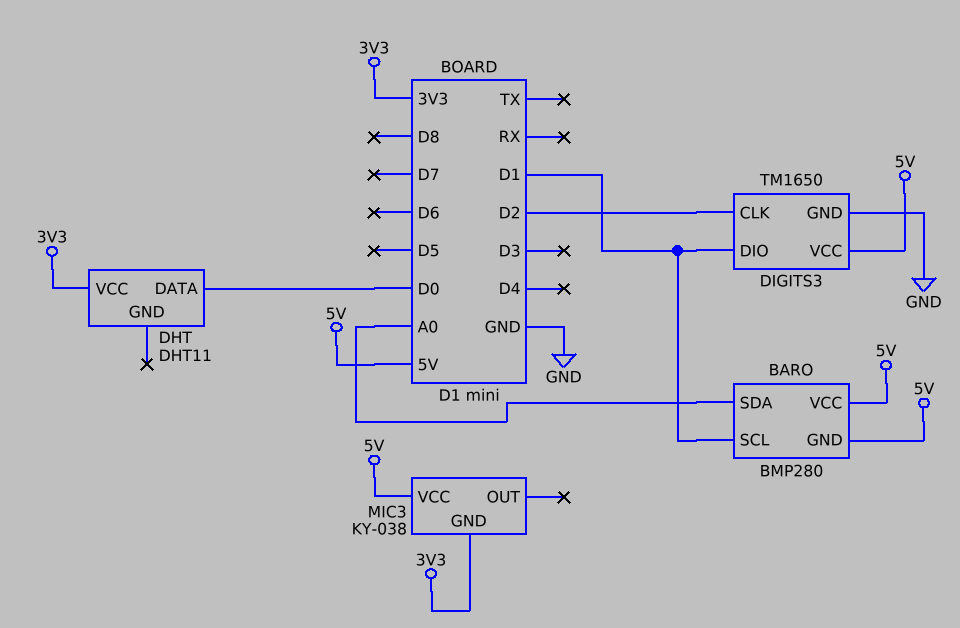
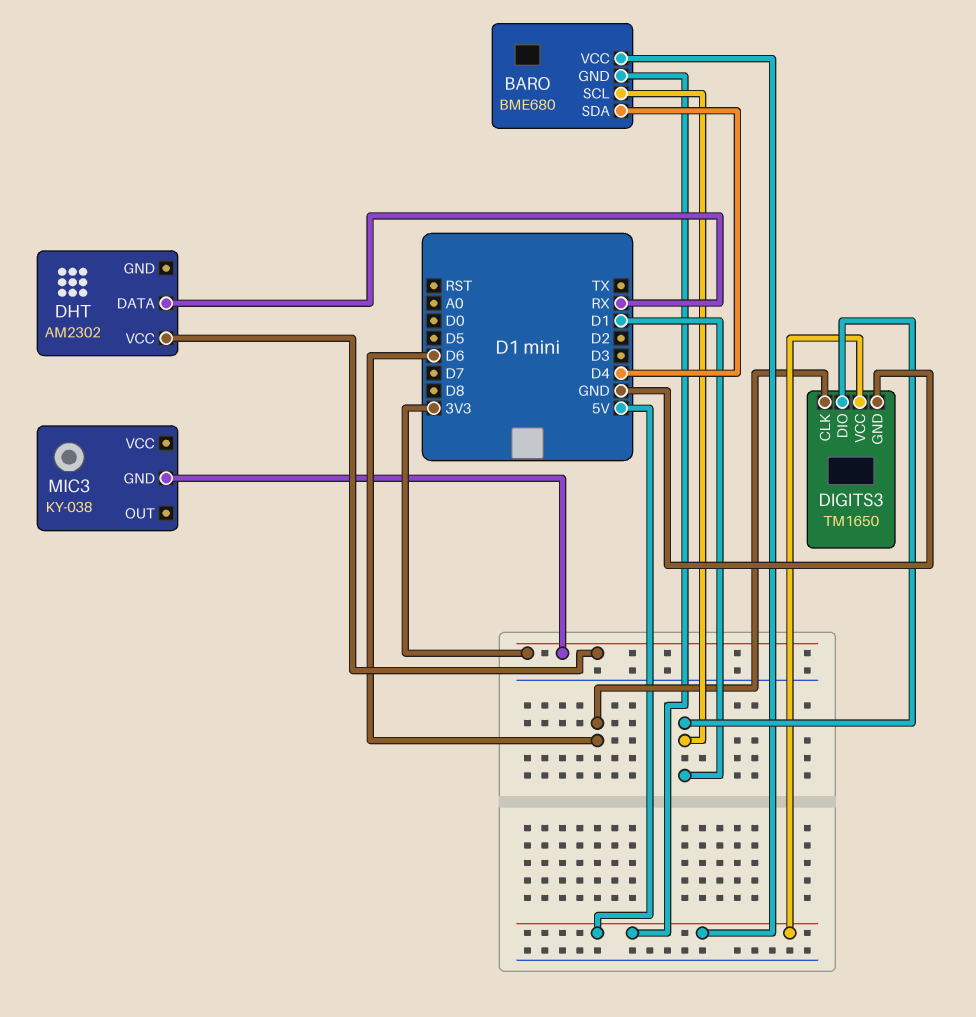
BARO: BMP280 -> BME680
BARO pin SDA: A0 -> D4
DHT: DHT11 -> AM2302
DHT pin DATA: D0 -> RX
DIGITS3 pin CLK: D2 -> D6
MIC3 pin VCC: 5V -> none

